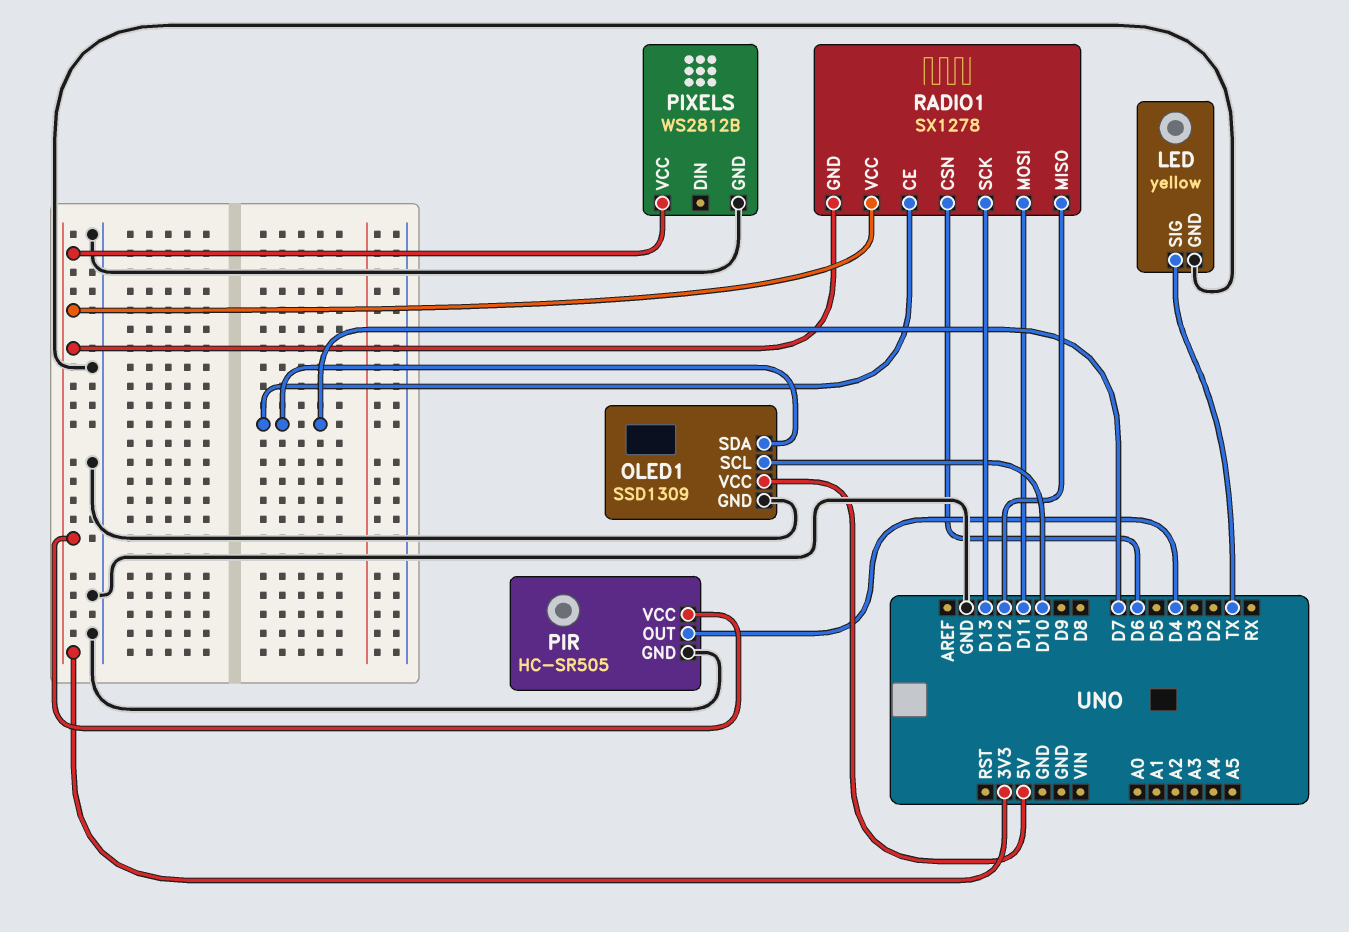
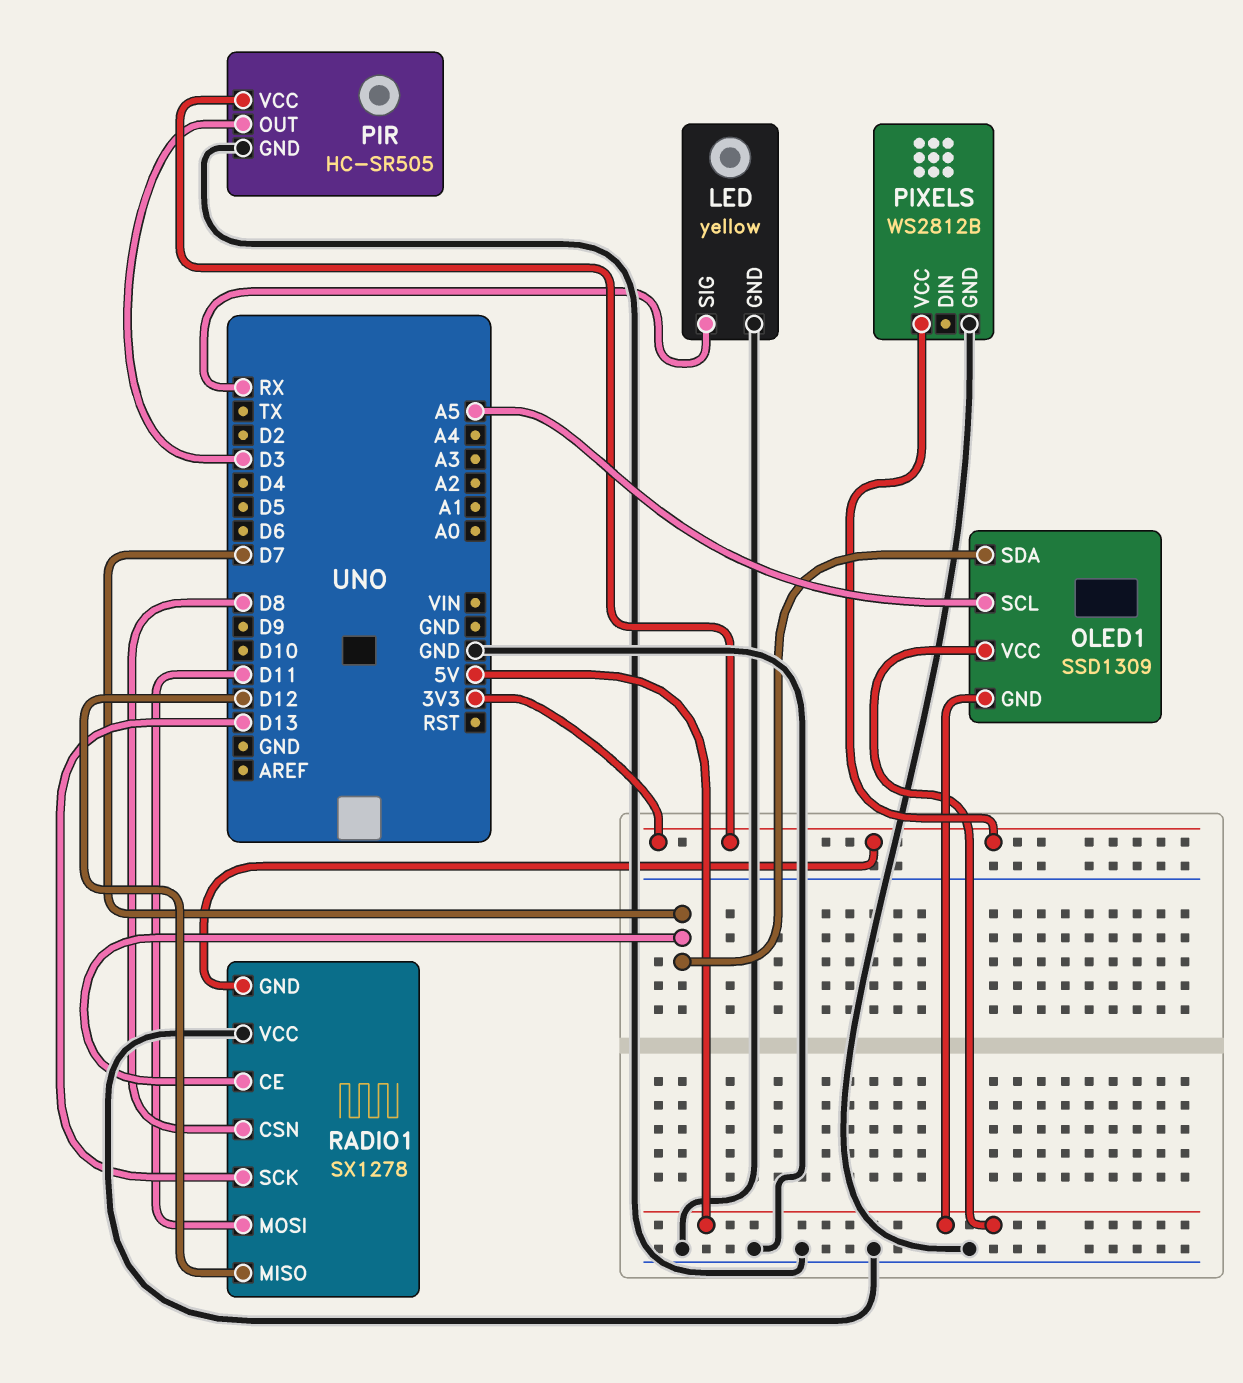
LED pin SIG: TX -> RX
OLED1 pin GND: GND -> 5V
OLED1 pin SCL: D10 -> A5
PIR pin OUT: D4 -> D3
RADIO1 pin CSN: D6 -> D8
RADIO1 pin VCC: 3V3 -> GND

